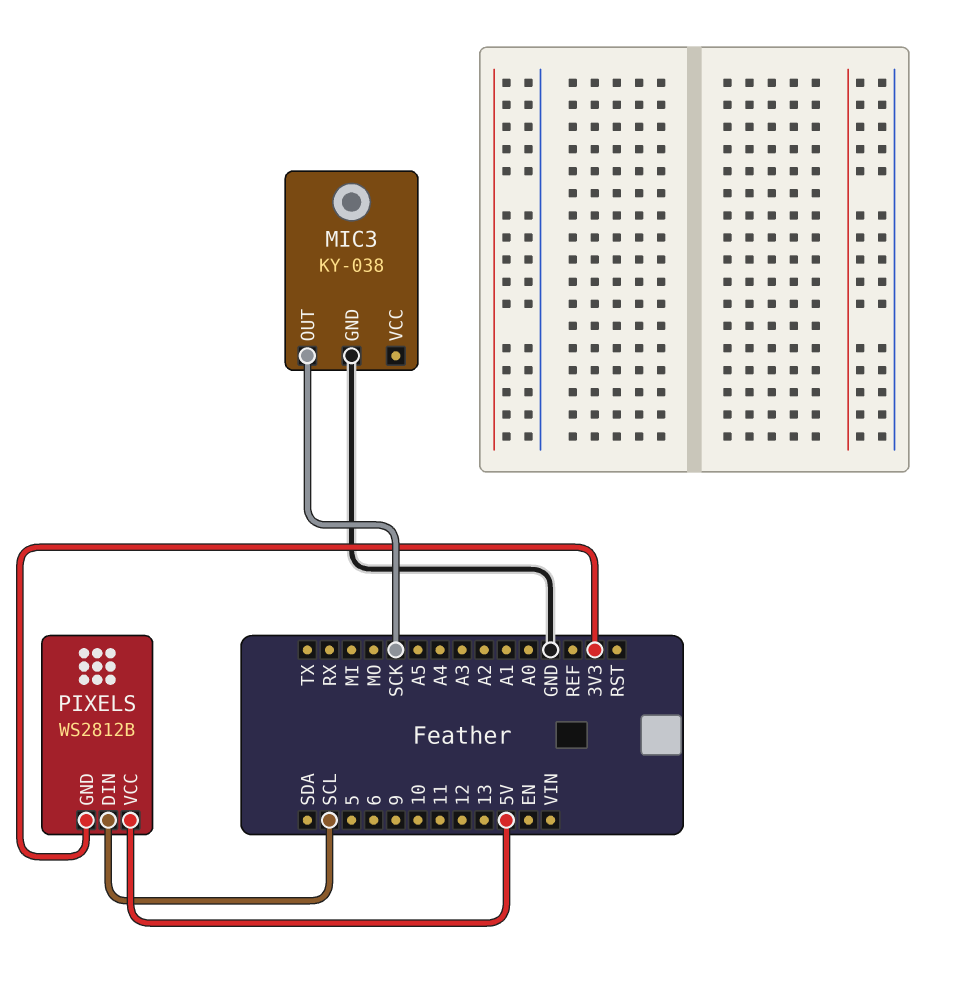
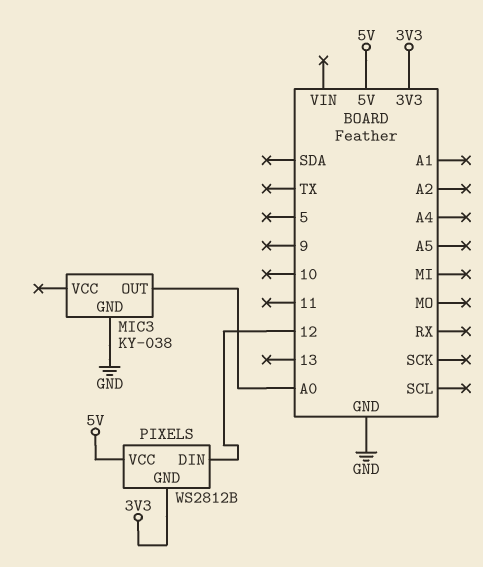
MIC3 pin OUT: SCK -> A0
PIXELS pin DIN: SCL -> 12

